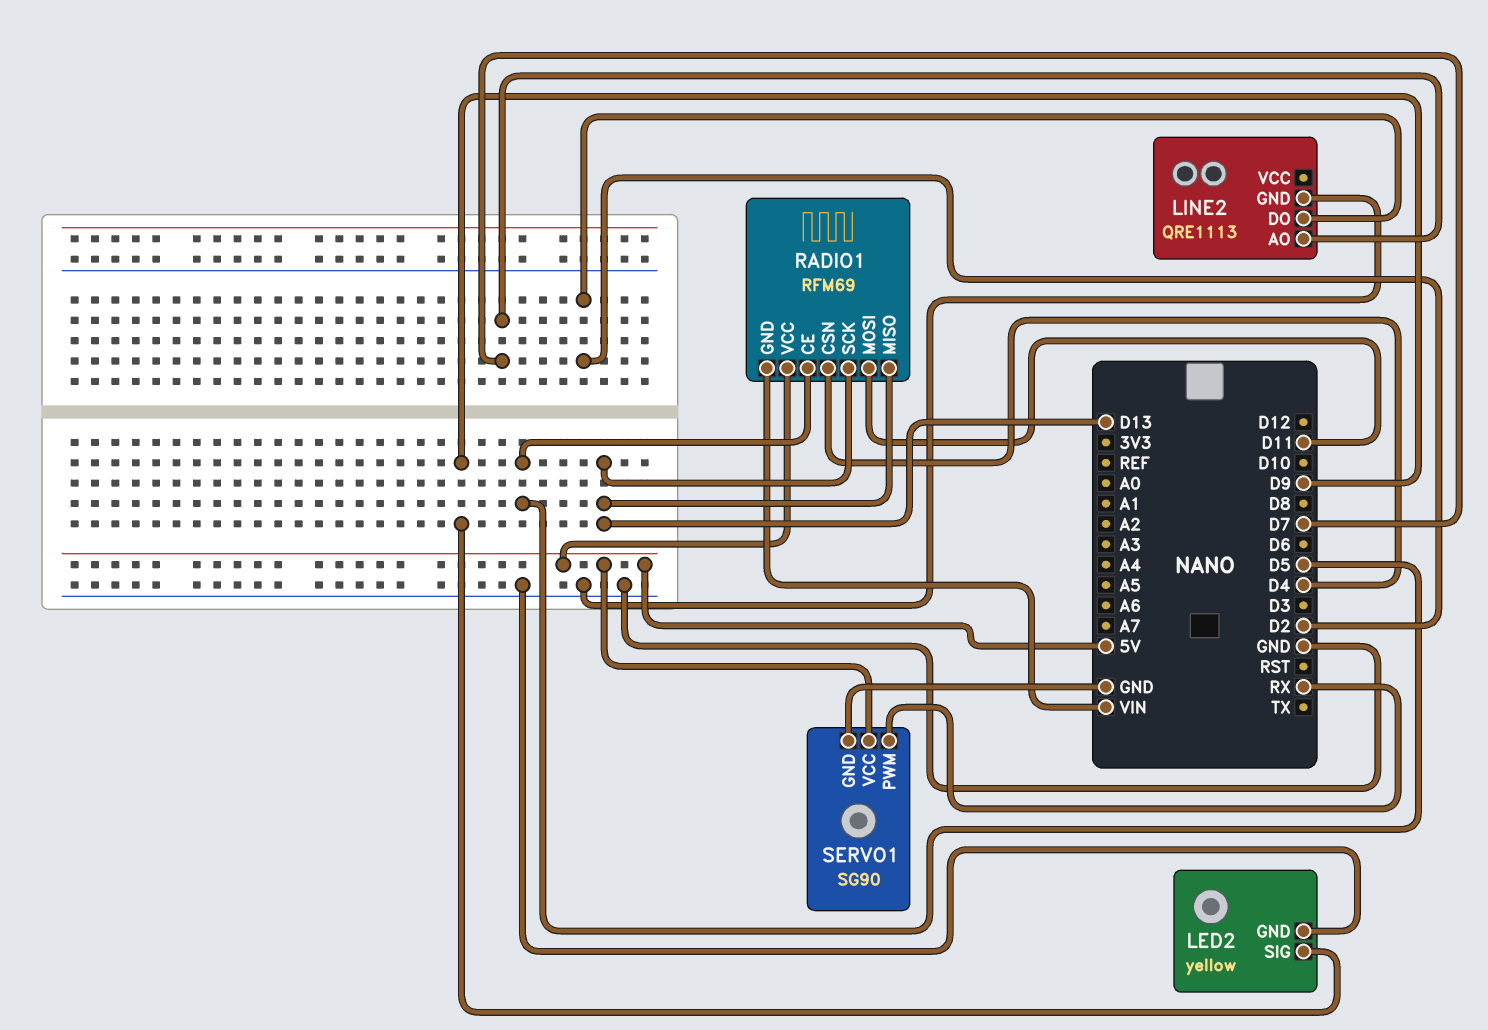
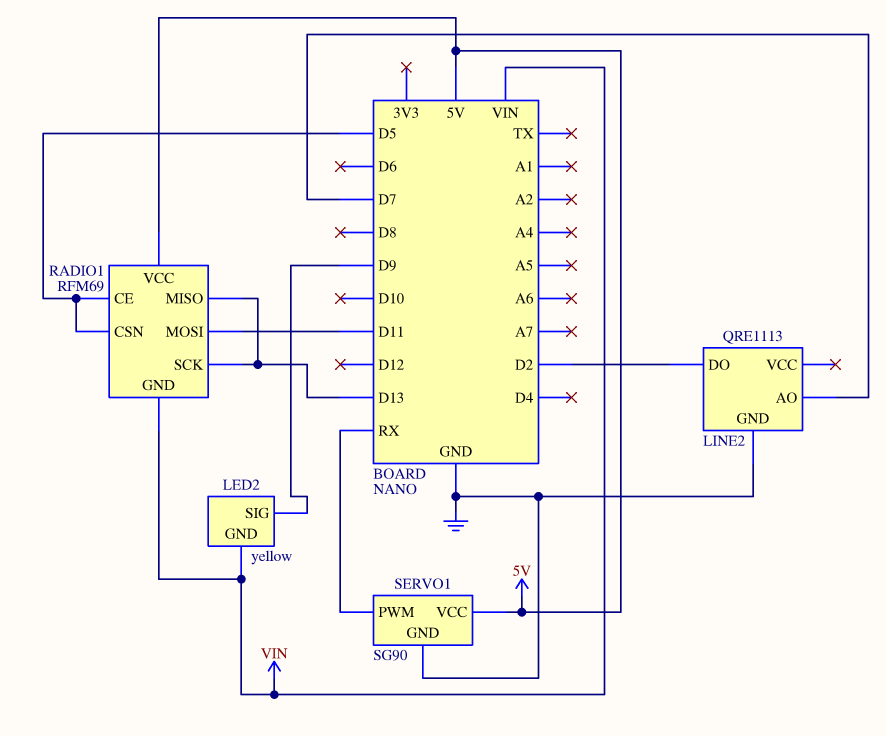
LED2 pin GND: GND -> VIN
RADIO1 pin CSN: D4 -> D5

